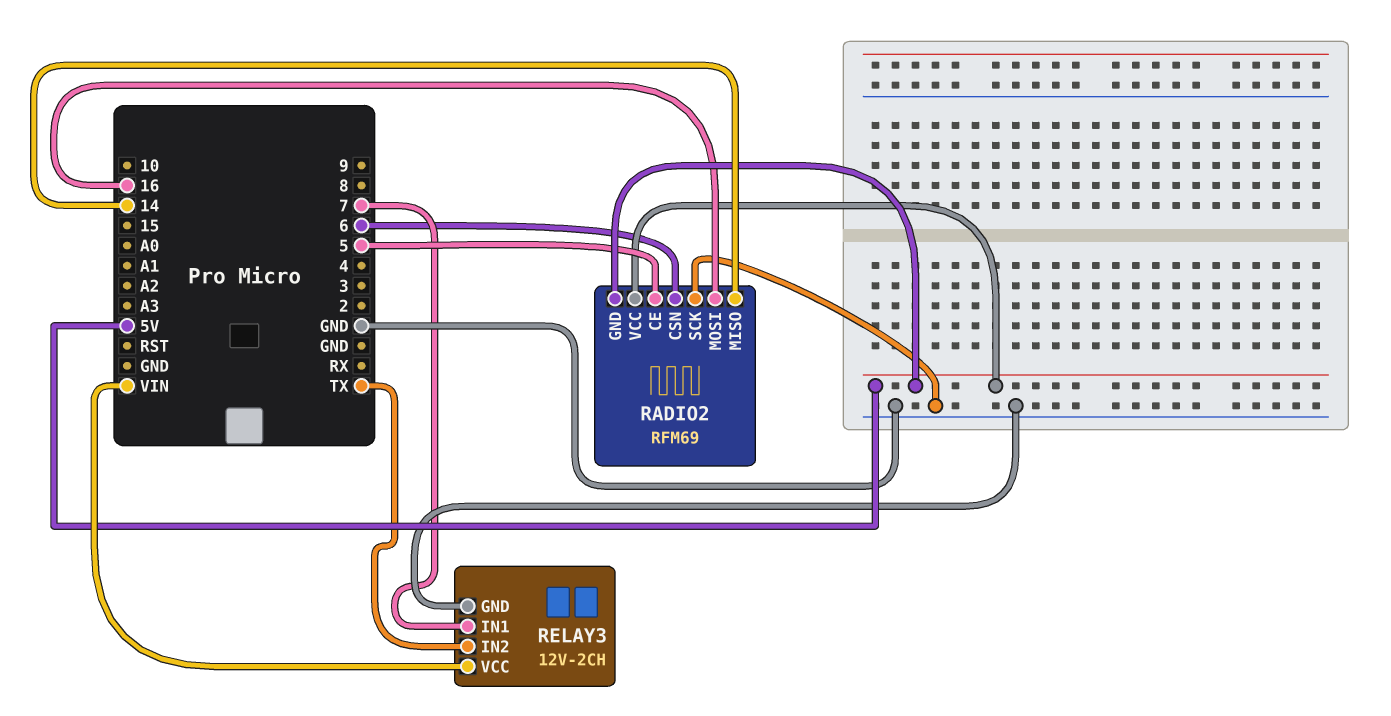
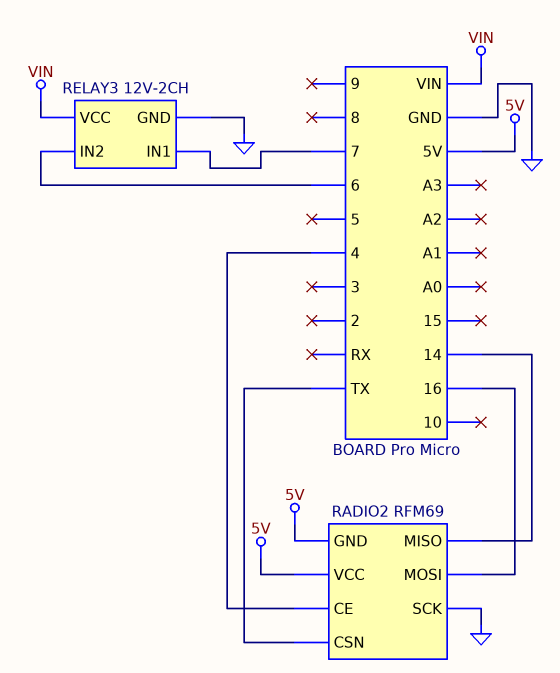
RADIO2 pin CE: 5 -> 4
RADIO2 pin CSN: 6 -> TX
RELAY3 pin IN2: TX -> 6

